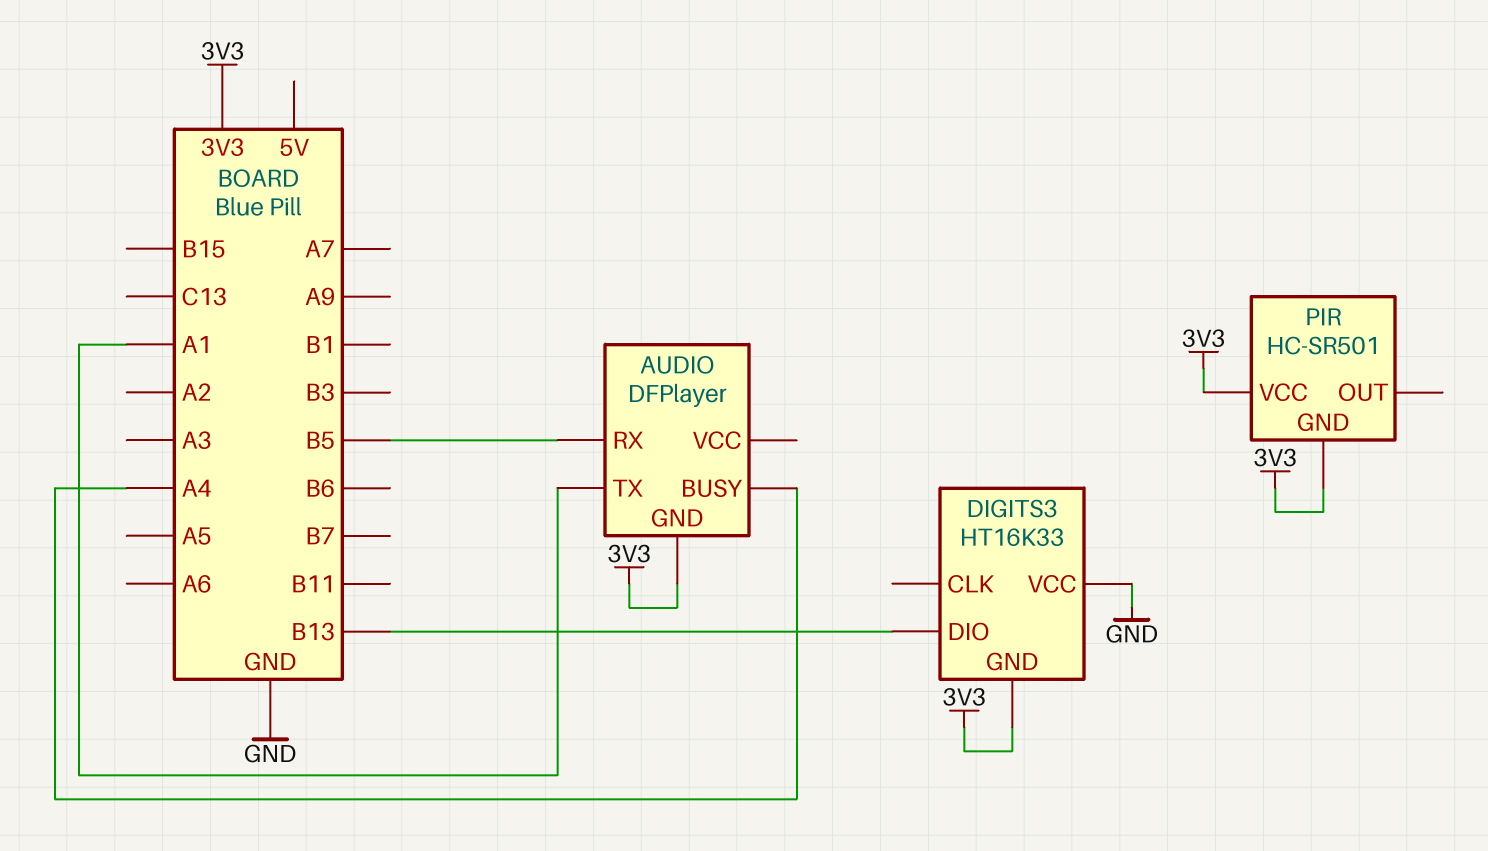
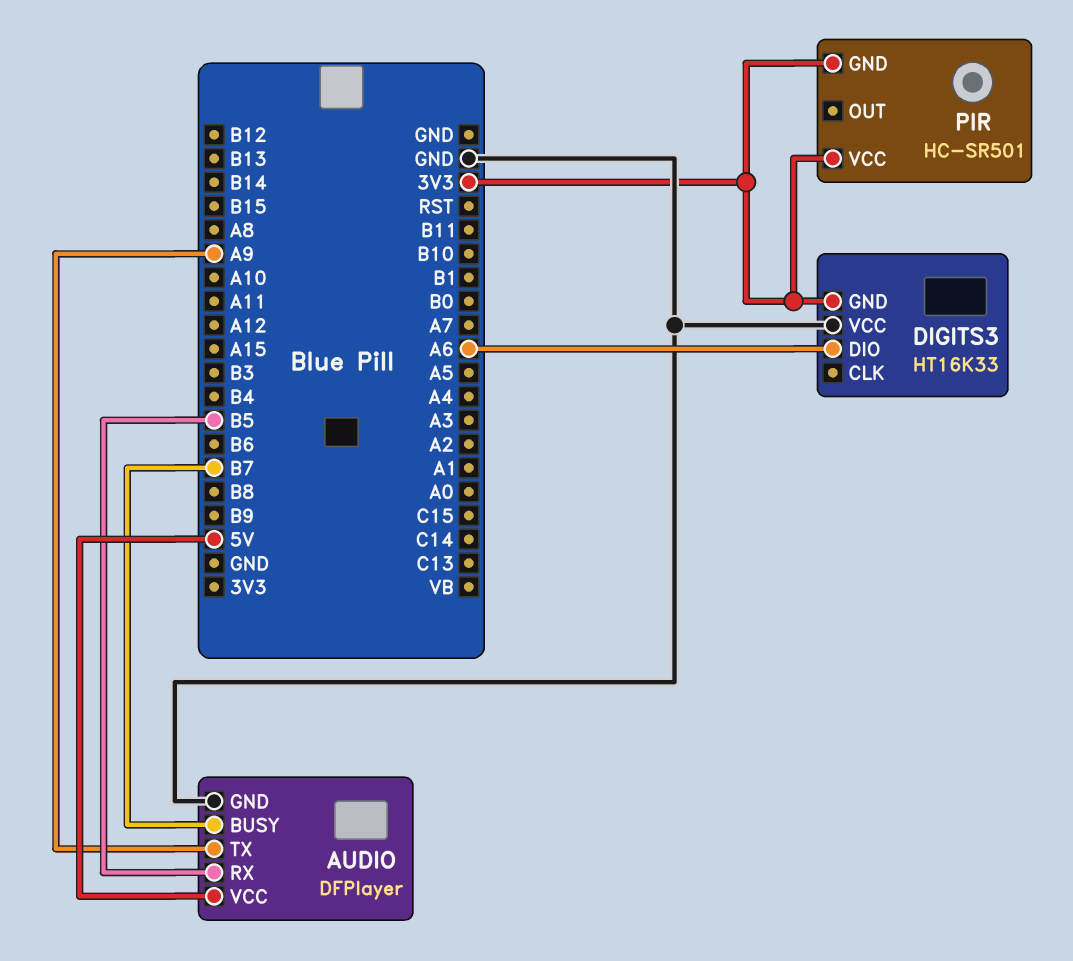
AUDIO pin BUSY: A4 -> B7
AUDIO pin GND: 3V3 -> GND
AUDIO pin TX: A1 -> A9
AUDIO pin VCC: none -> 5V
DIGITS3 pin DIO: B13 -> A6

